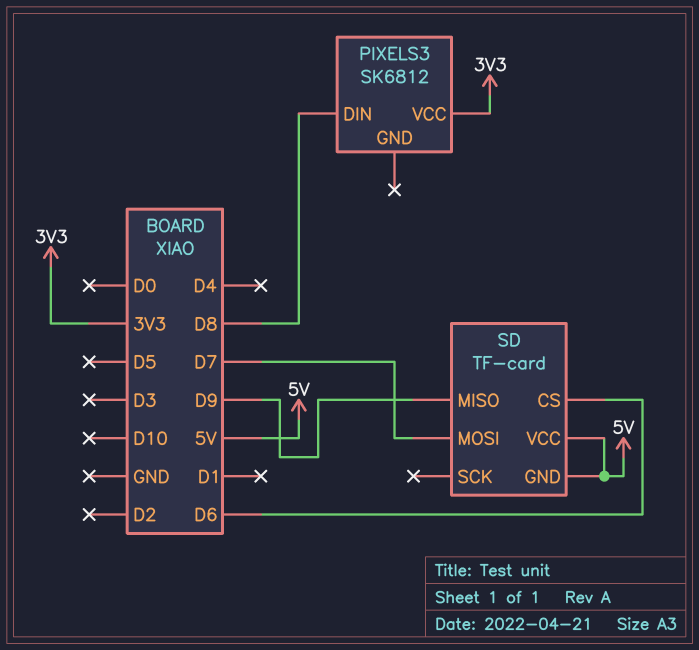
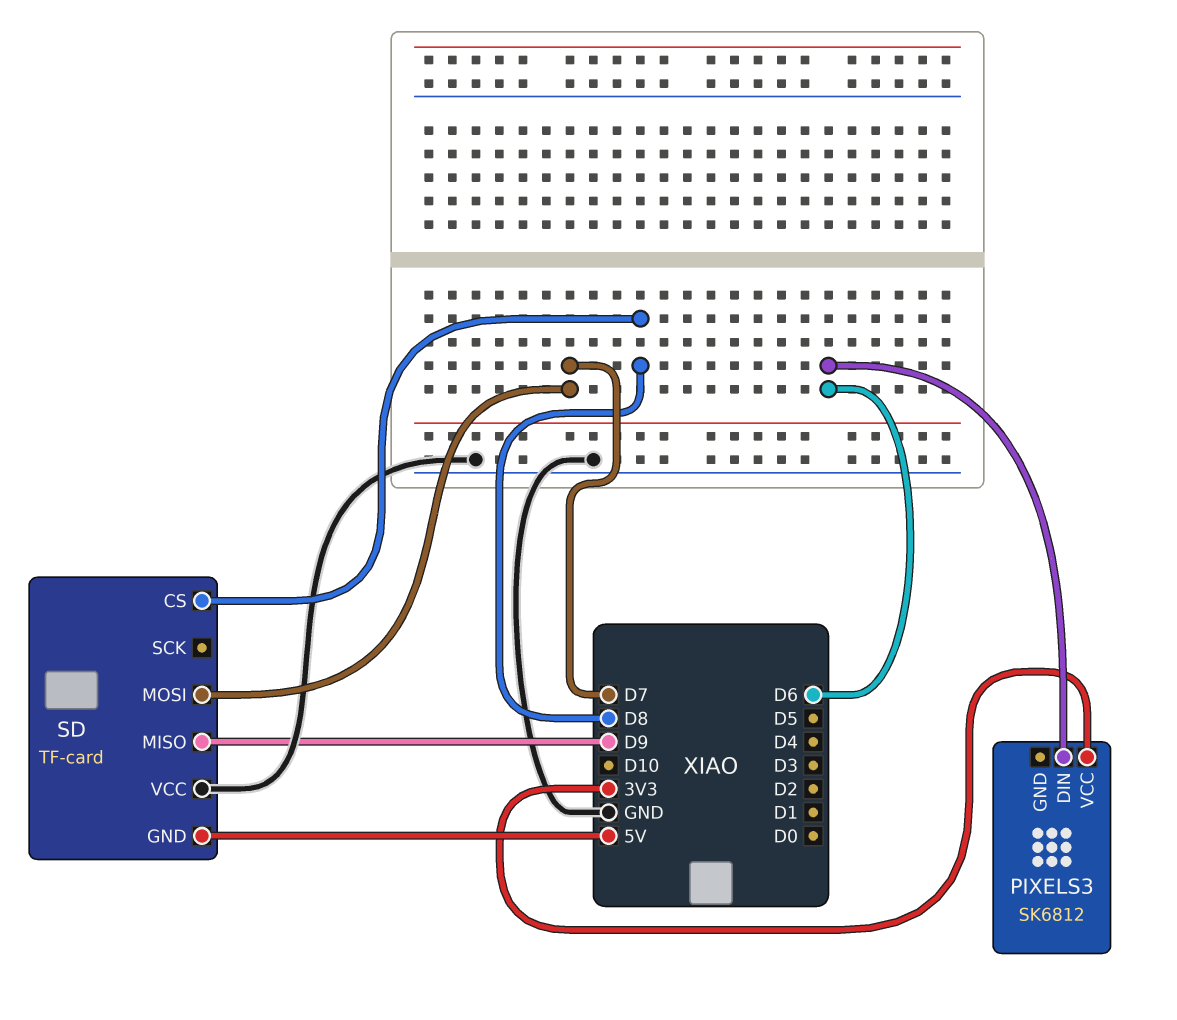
PIXELS3 pin DIN: D8 -> D6
SD pin CS: D6 -> D8
SD pin VCC: 5V -> GND

